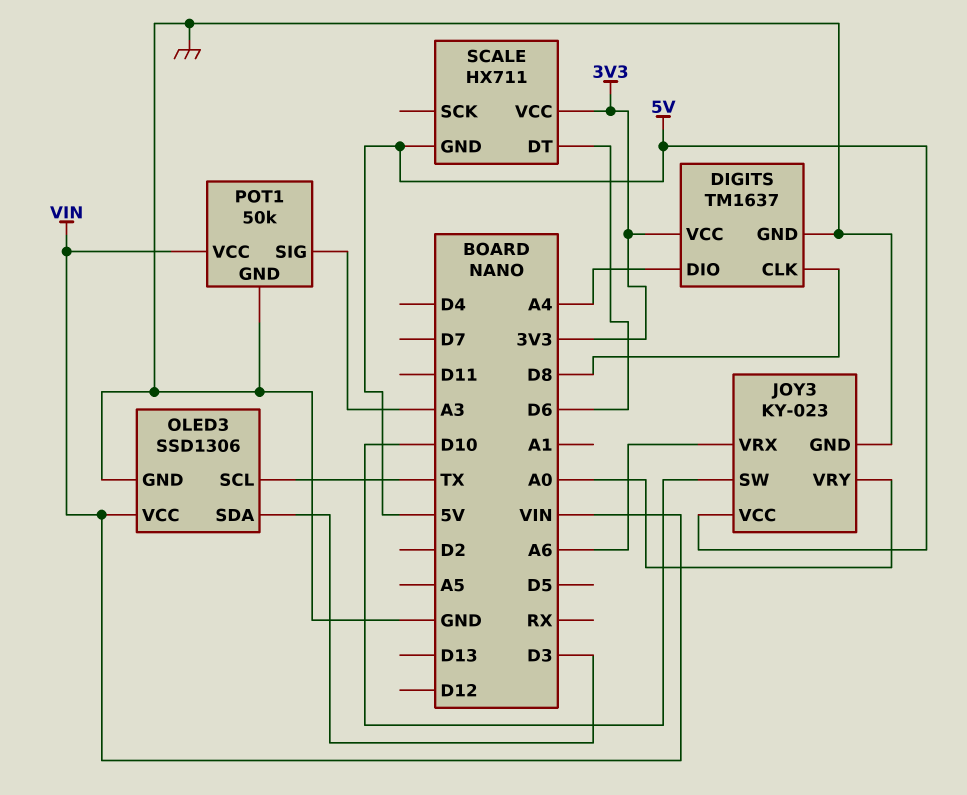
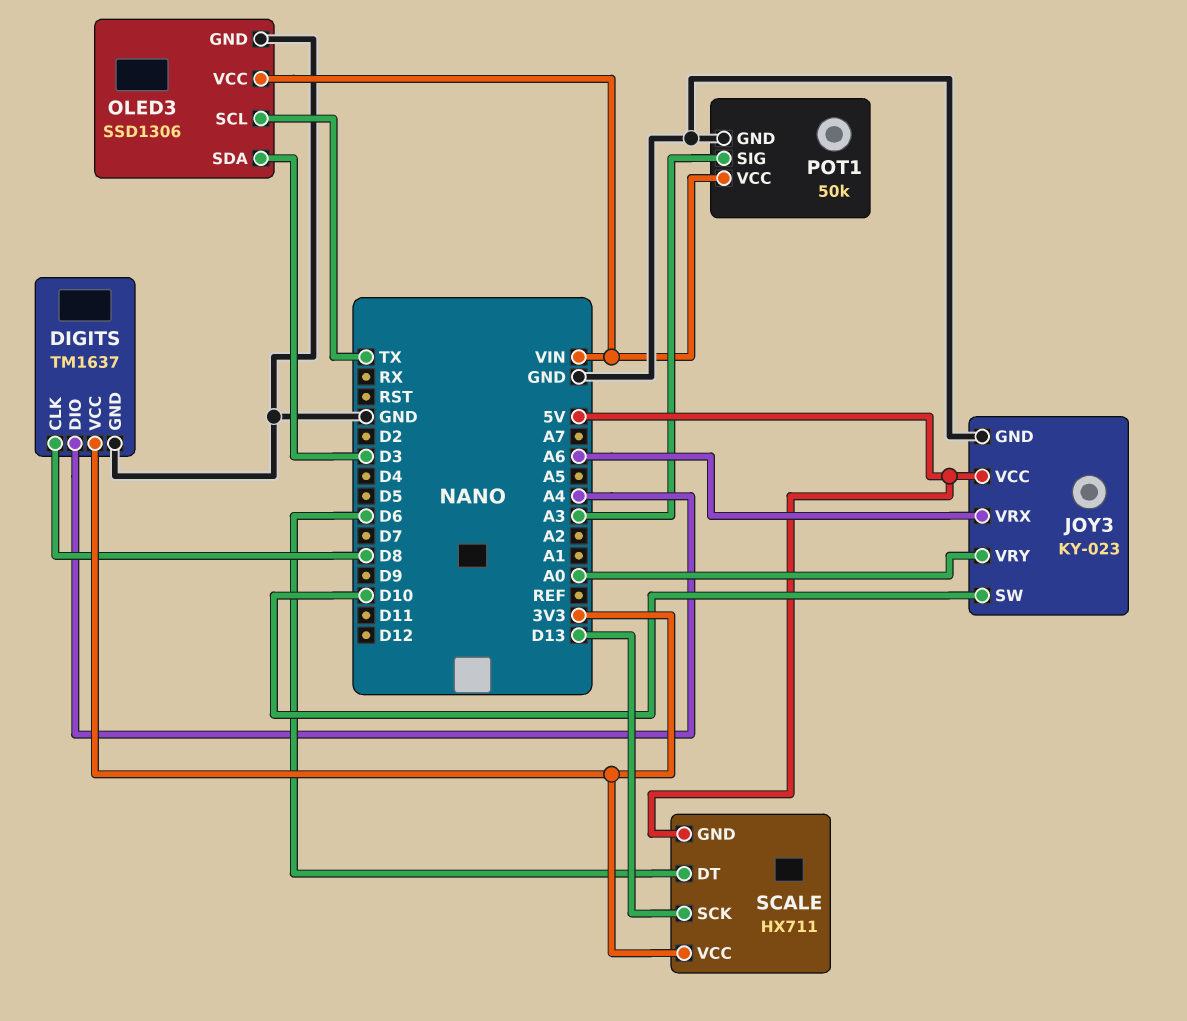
SCALE pin SCK: none -> D13

